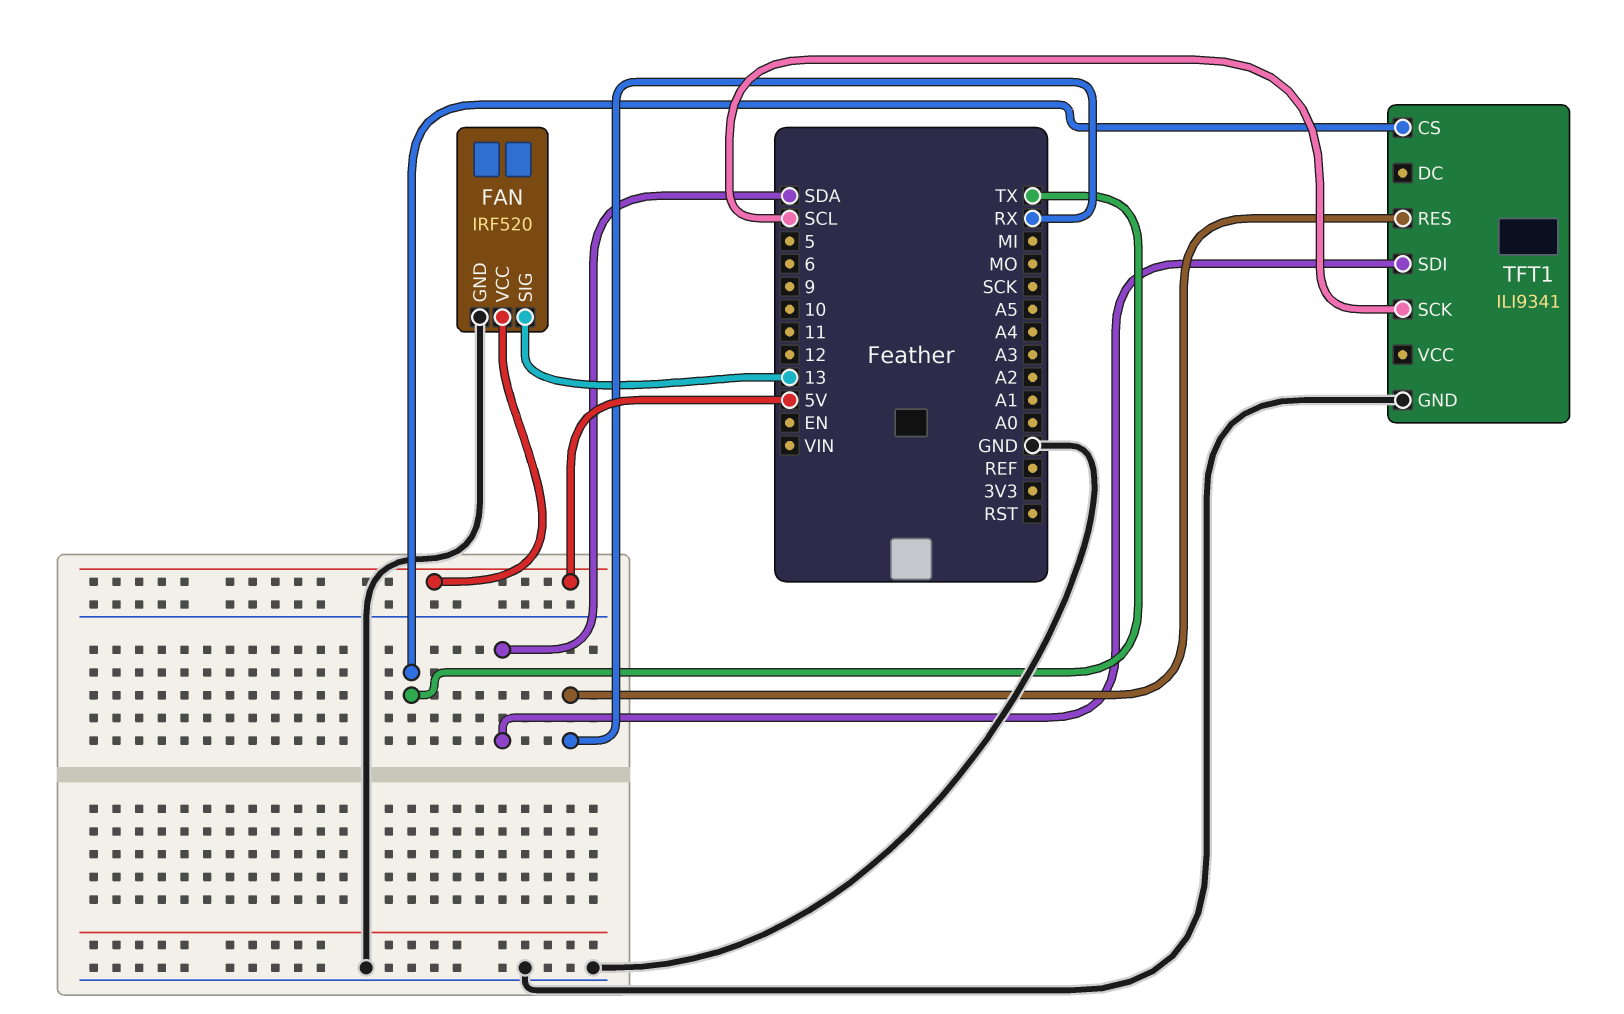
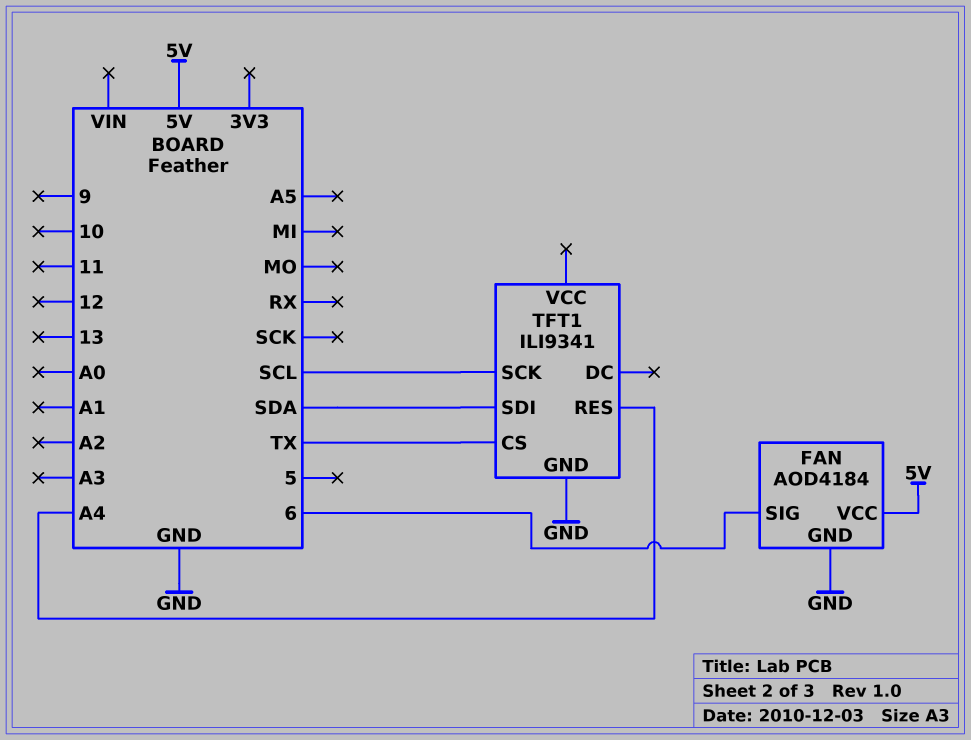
FAN: IRF520 -> AOD4184
FAN pin SIG: 13 -> 6
TFT1 pin RES: RX -> A4

